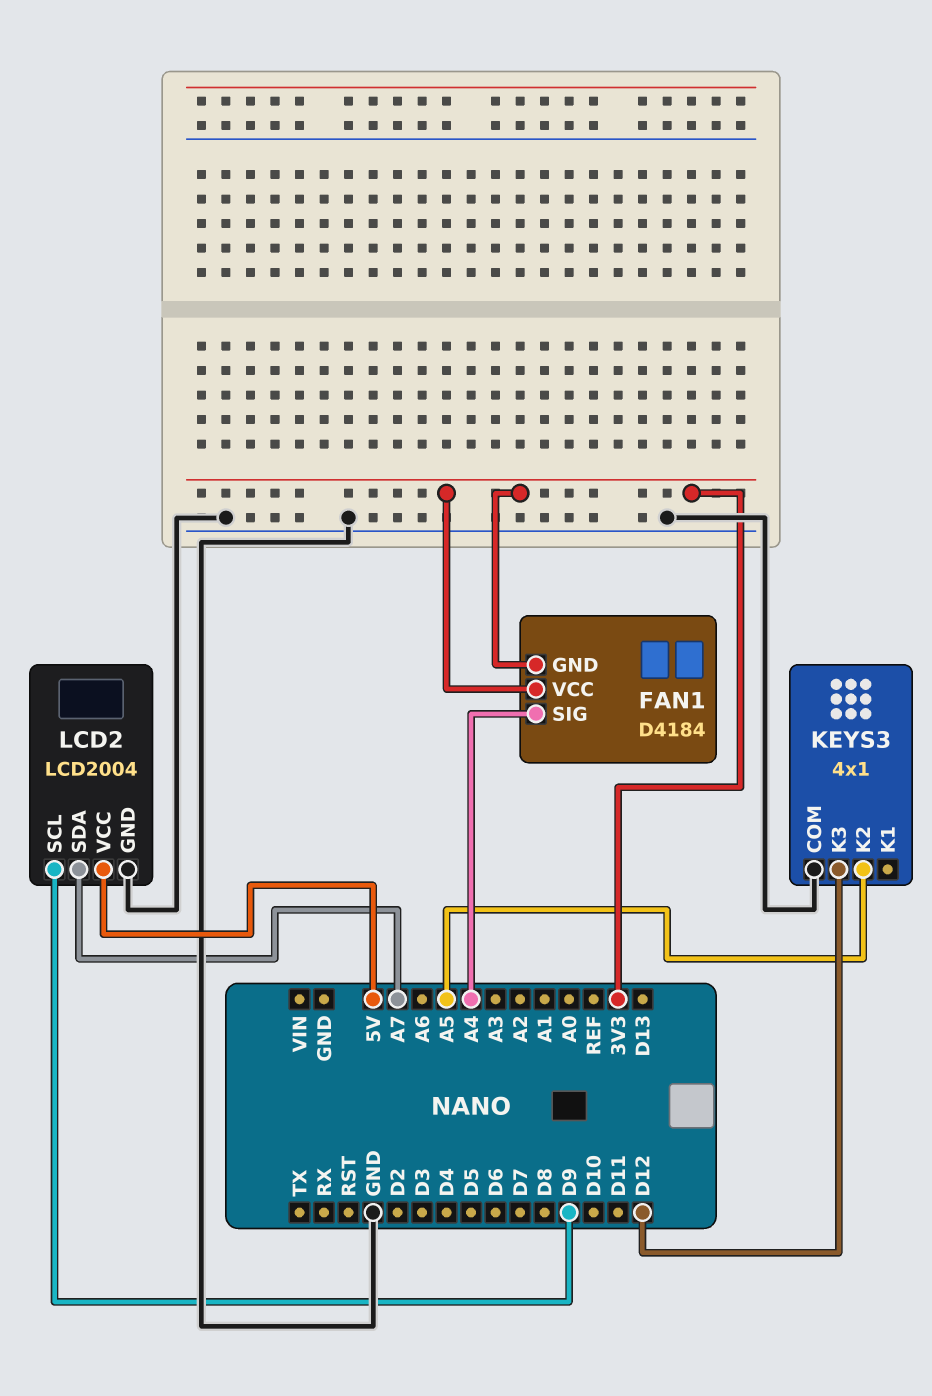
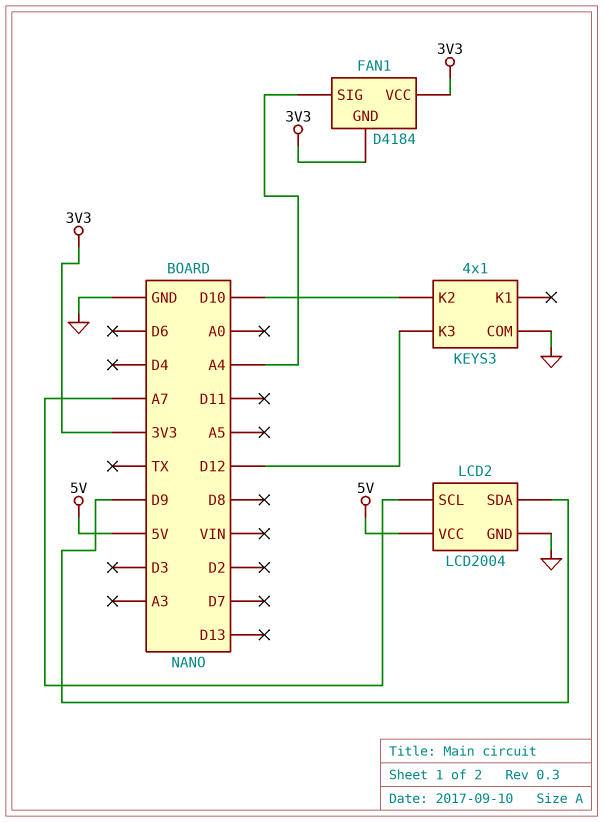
KEYS3 pin K2: A5 -> D10
LCD2 pin SCL: D9 -> A7
LCD2 pin SDA: A7 -> D9

